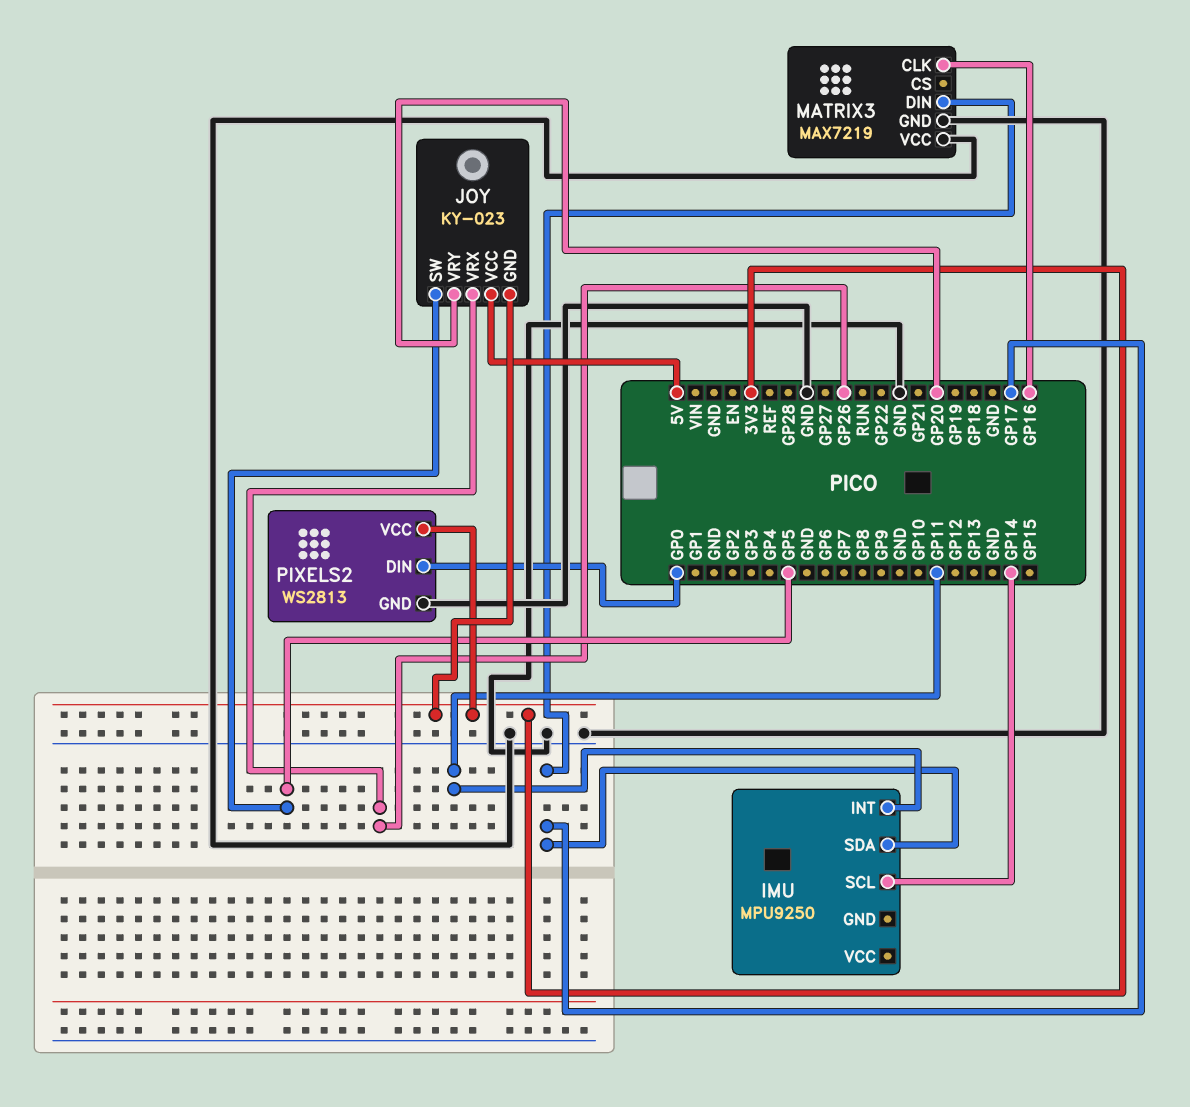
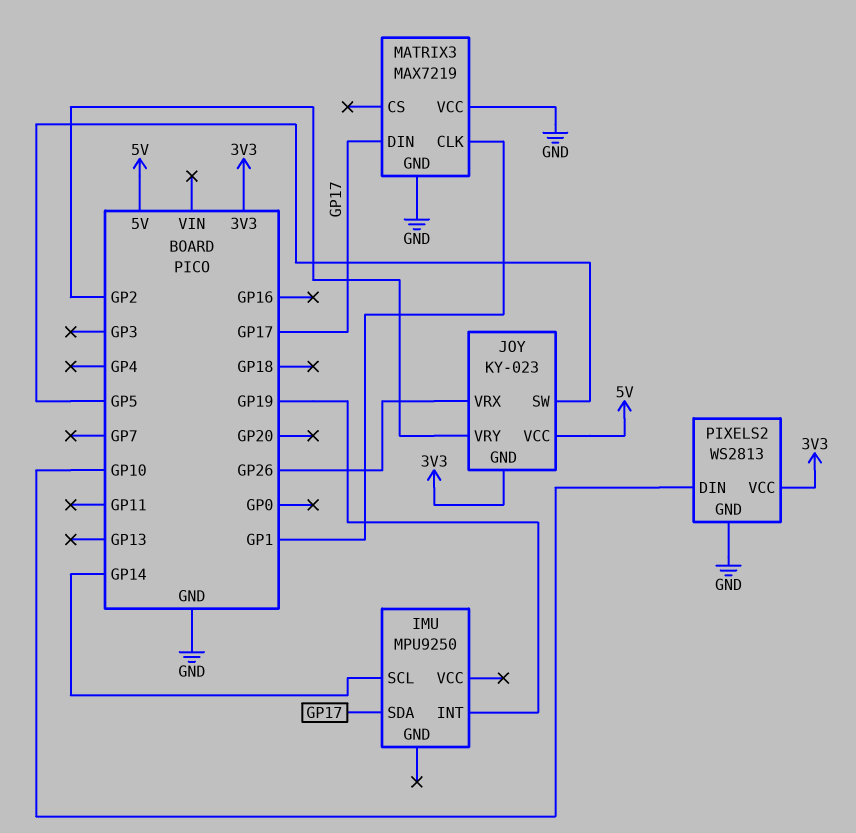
IMU pin INT: GP11 -> GP19
JOY pin VRY: GP20 -> GP2
MATRIX3 pin CLK: GP16 -> GP1
PIXELS2 pin DIN: GP0 -> GP10

